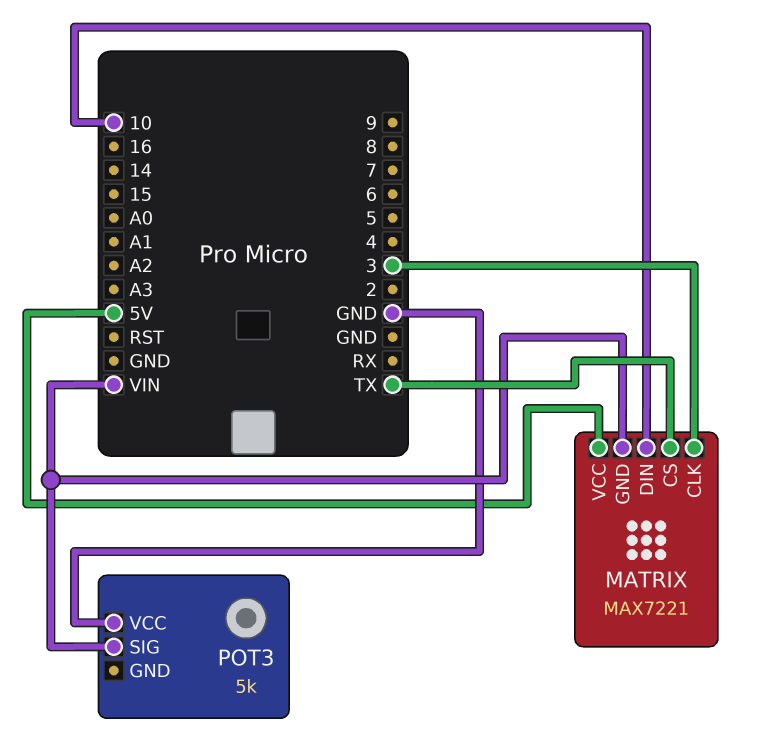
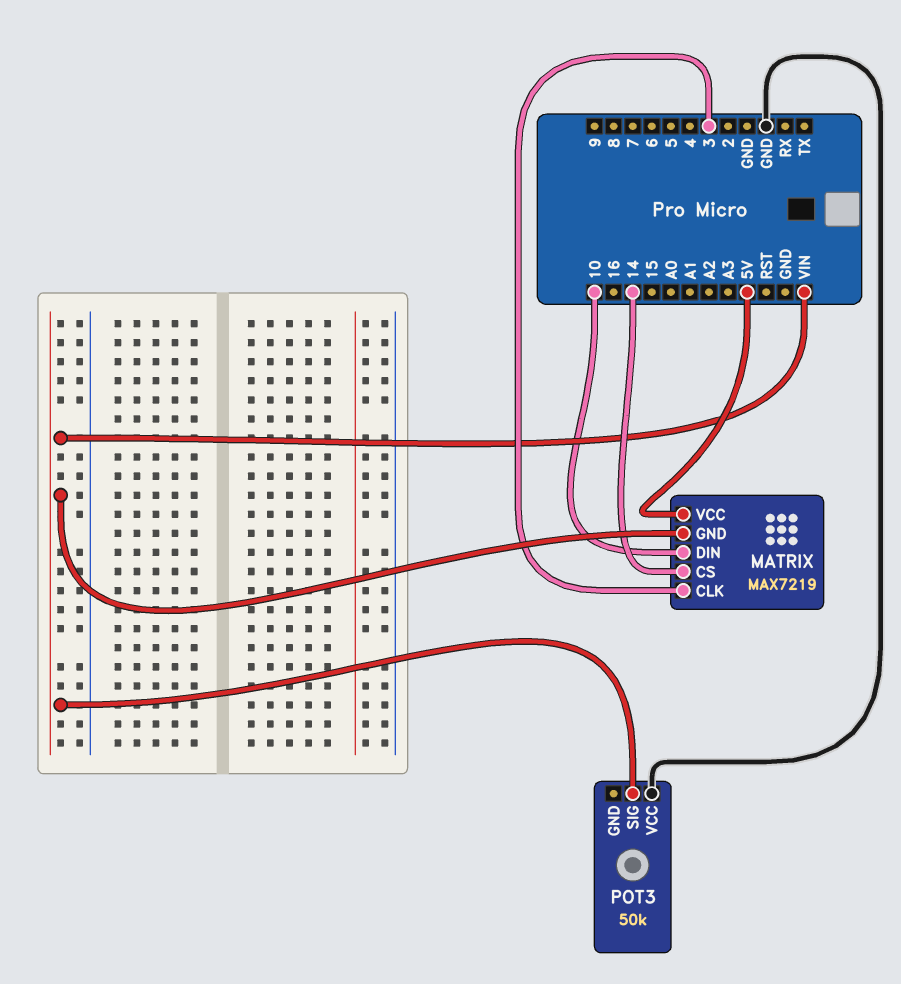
MATRIX: MAX7221 -> MAX7219
MATRIX pin CS: TX -> 14
POT3: 5k -> 50k

